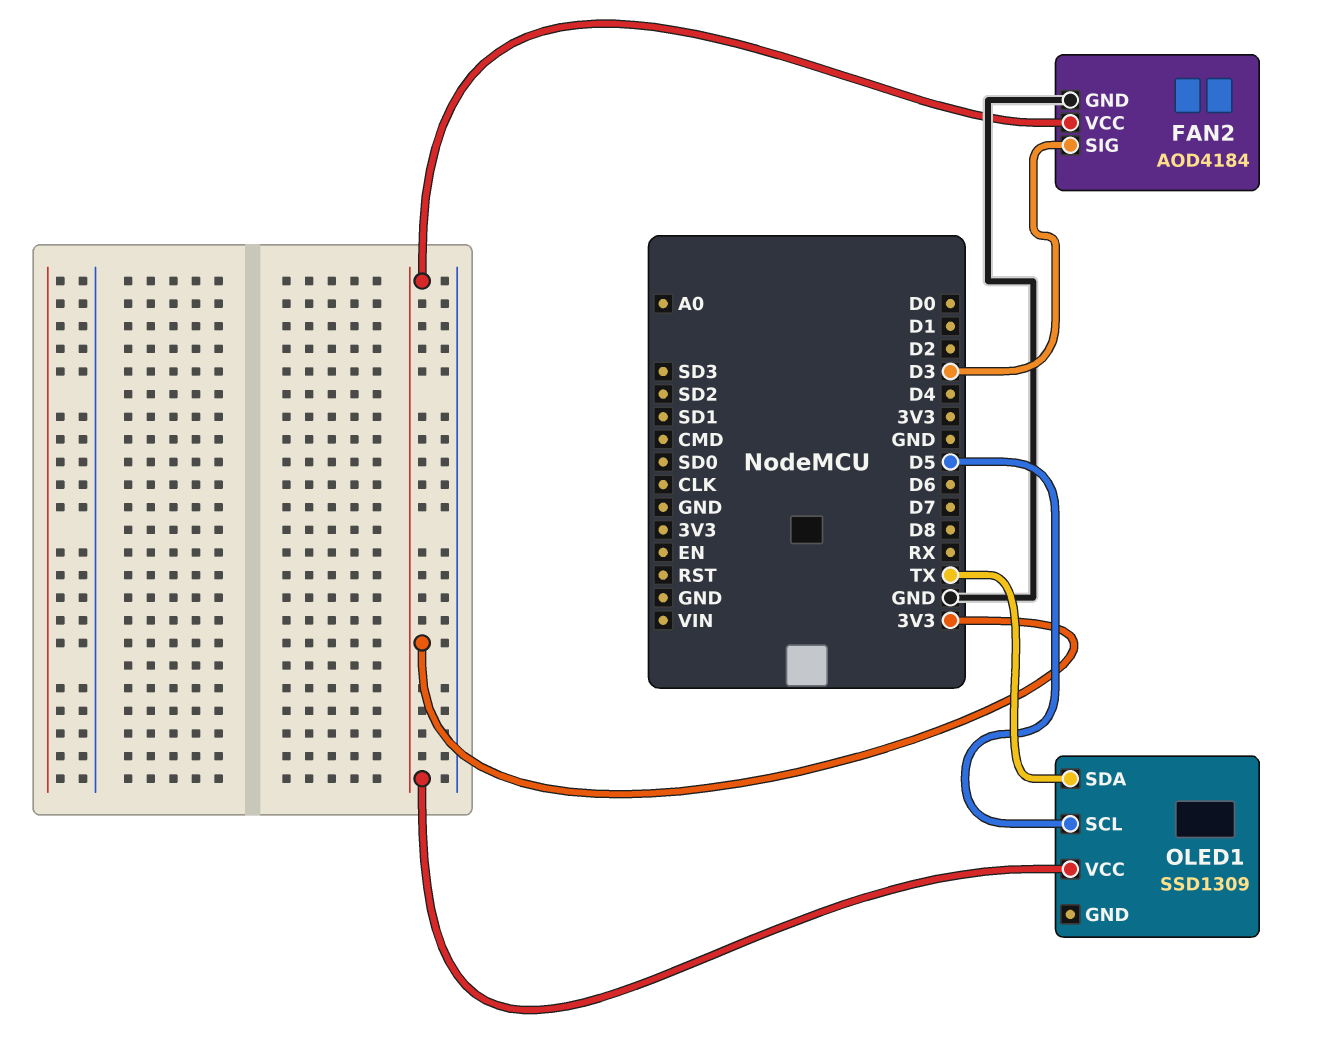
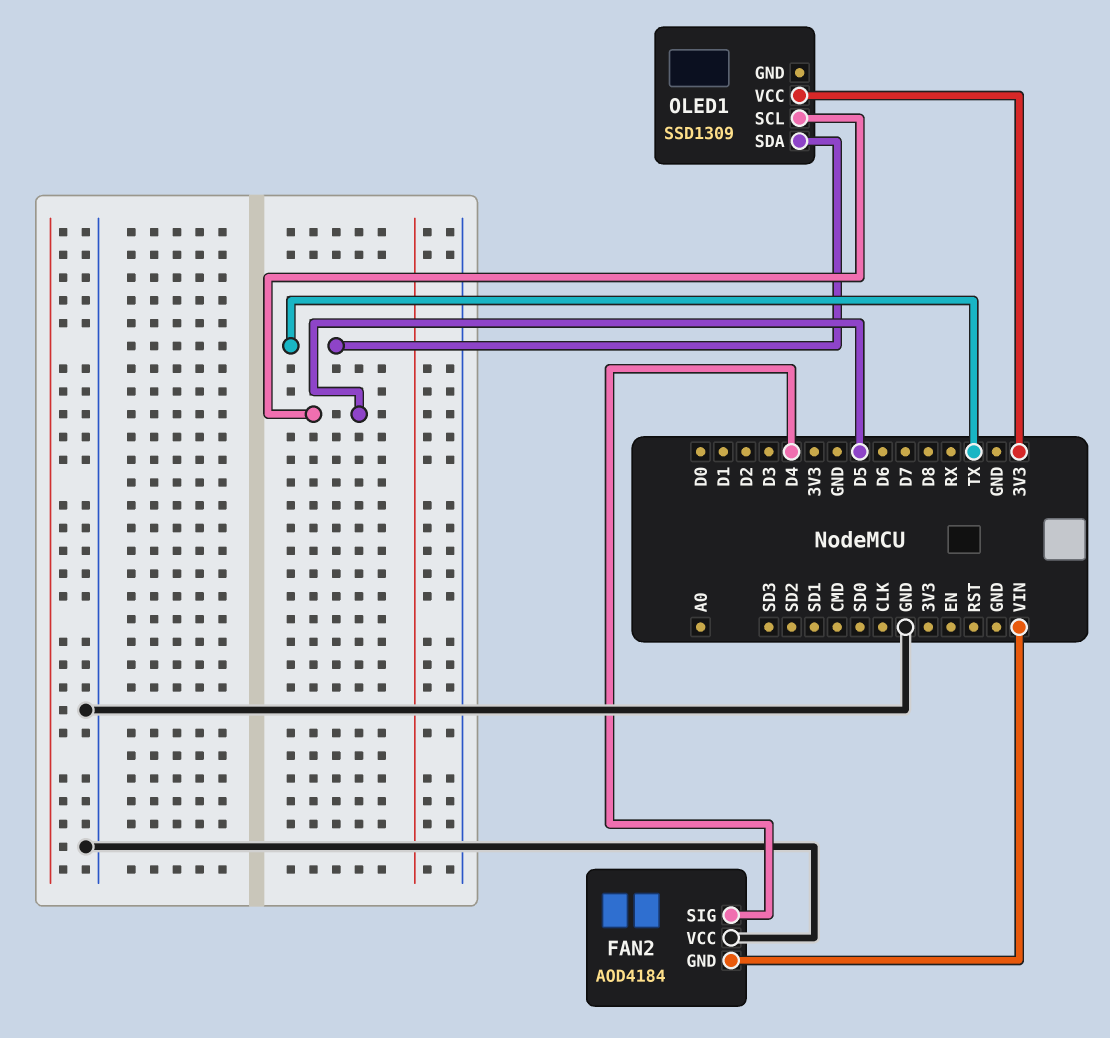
FAN2 pin GND: GND -> VIN
FAN2 pin SIG: D3 -> D4
FAN2 pin VCC: 3V3 -> GND

